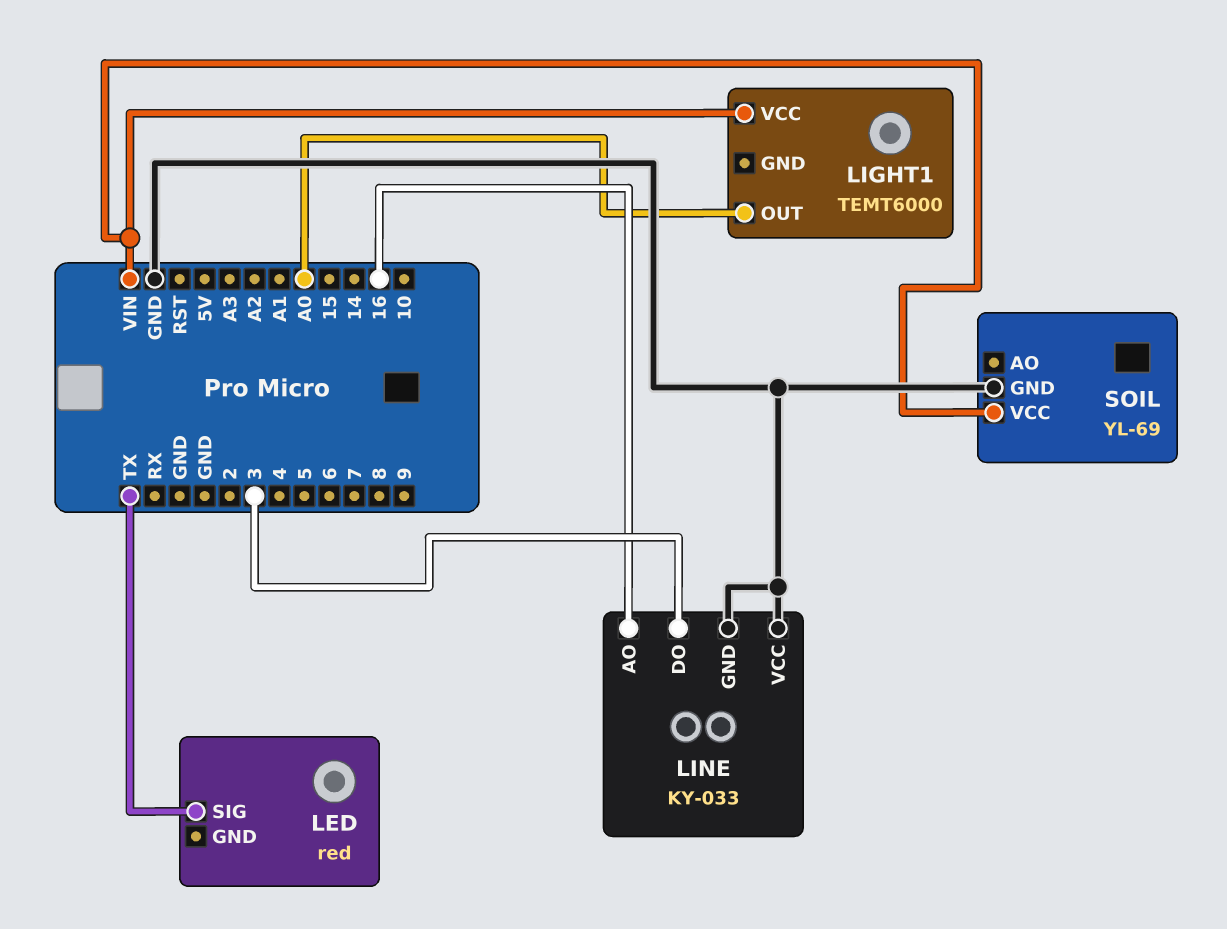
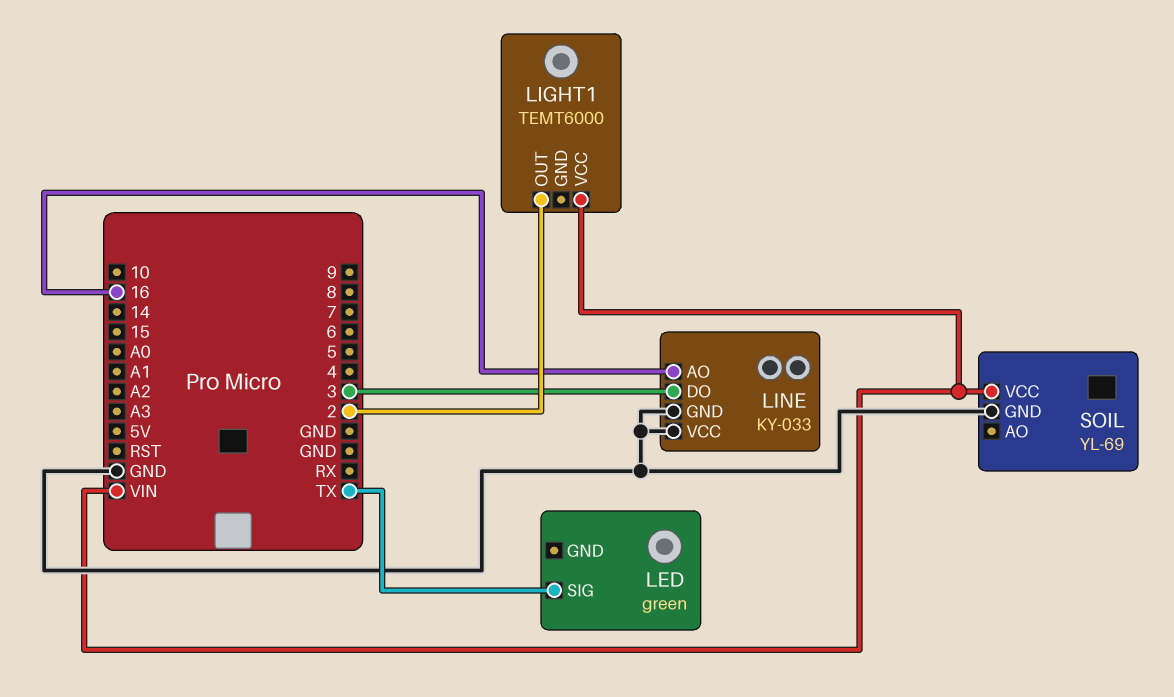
LED: red -> green
LIGHT1 pin OUT: A0 -> 2

